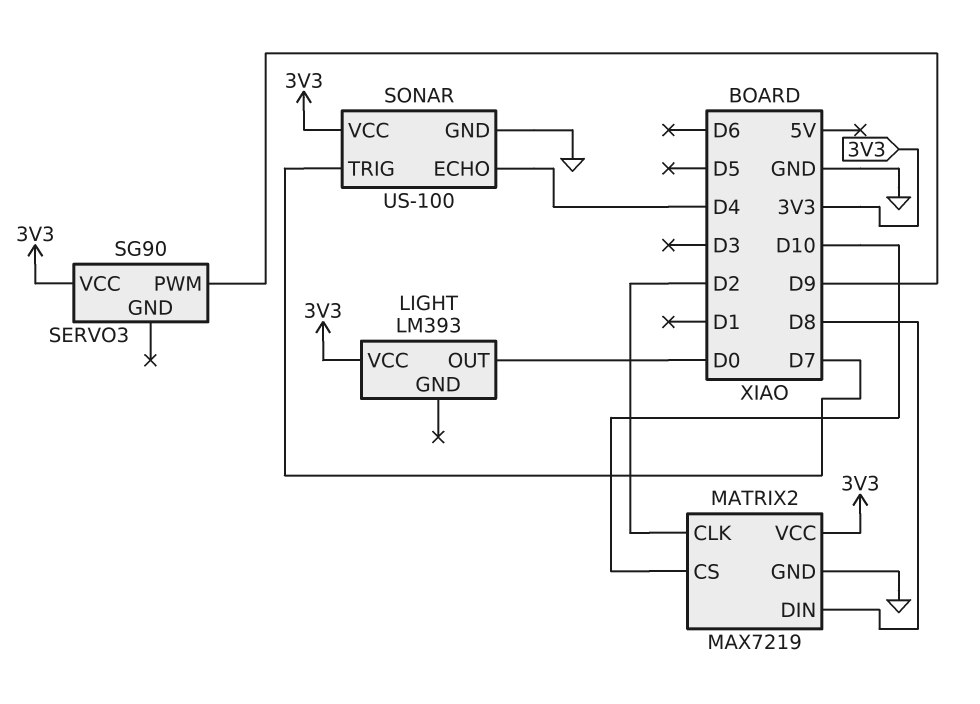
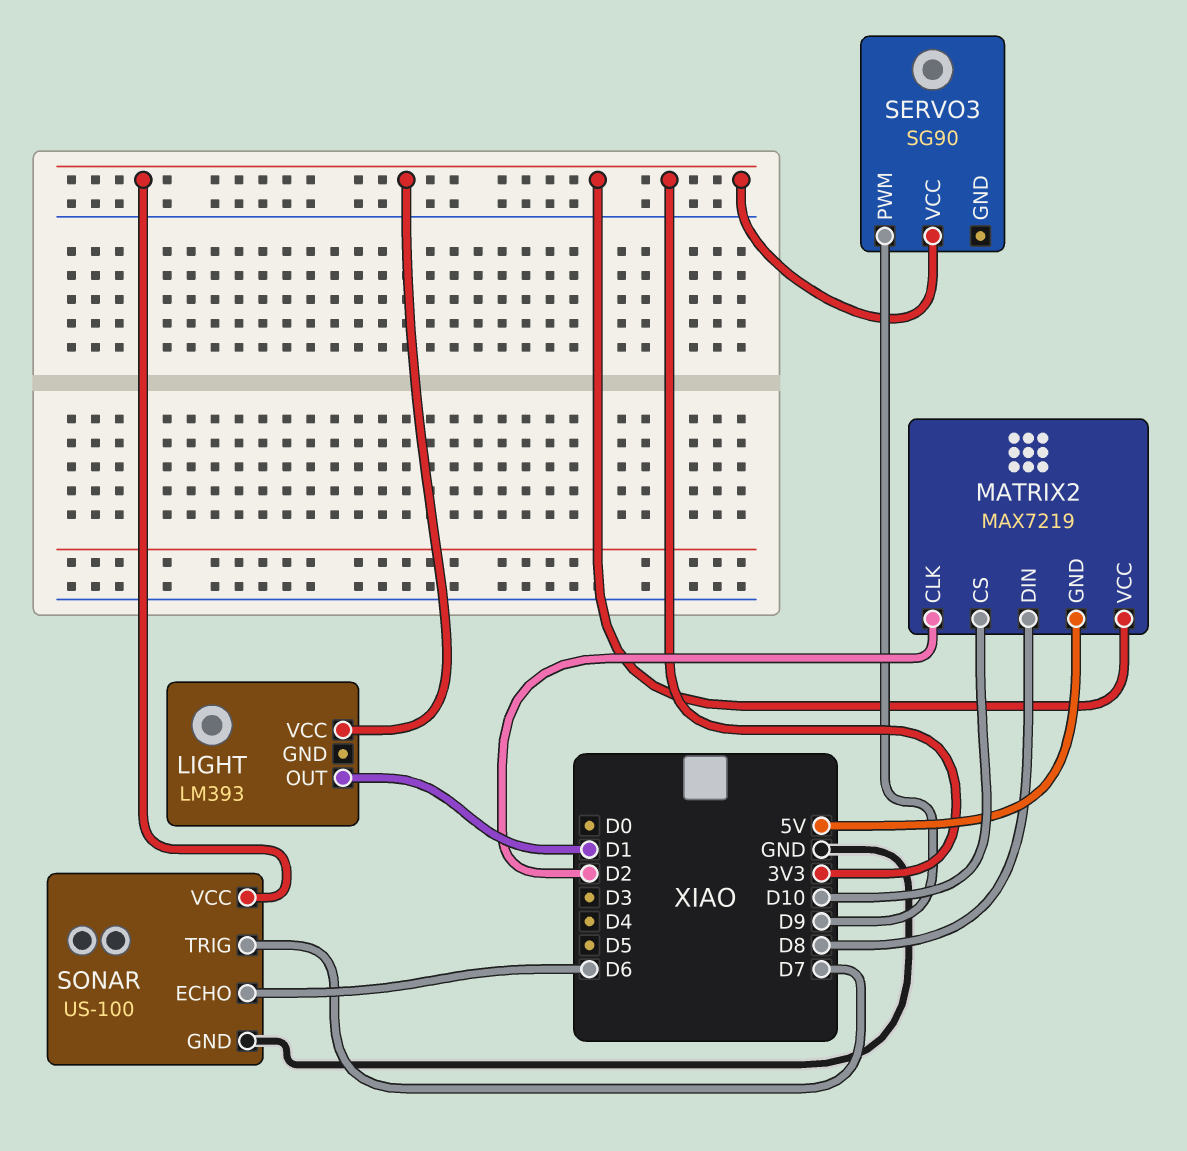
LIGHT pin OUT: D0 -> D1
MATRIX2 pin GND: GND -> 5V
SONAR pin ECHO: D4 -> D6

